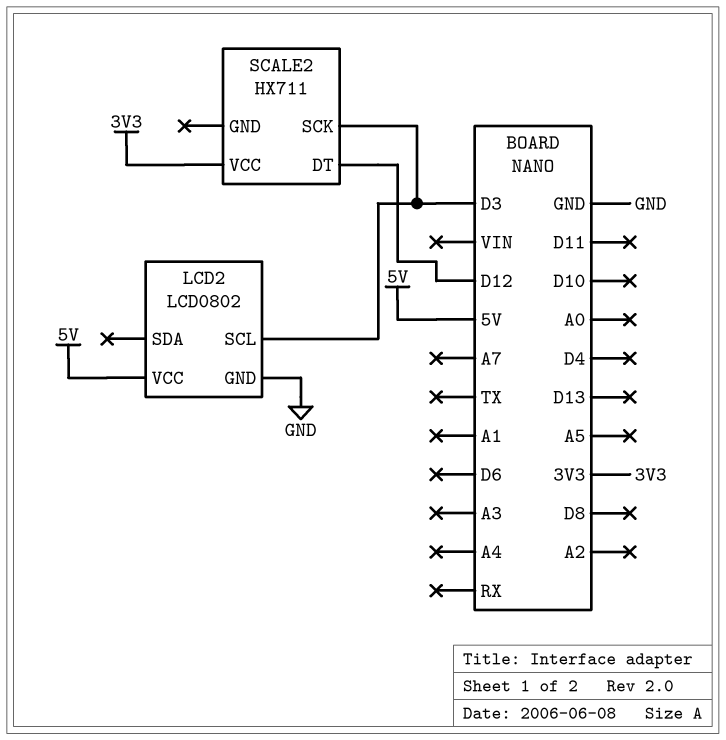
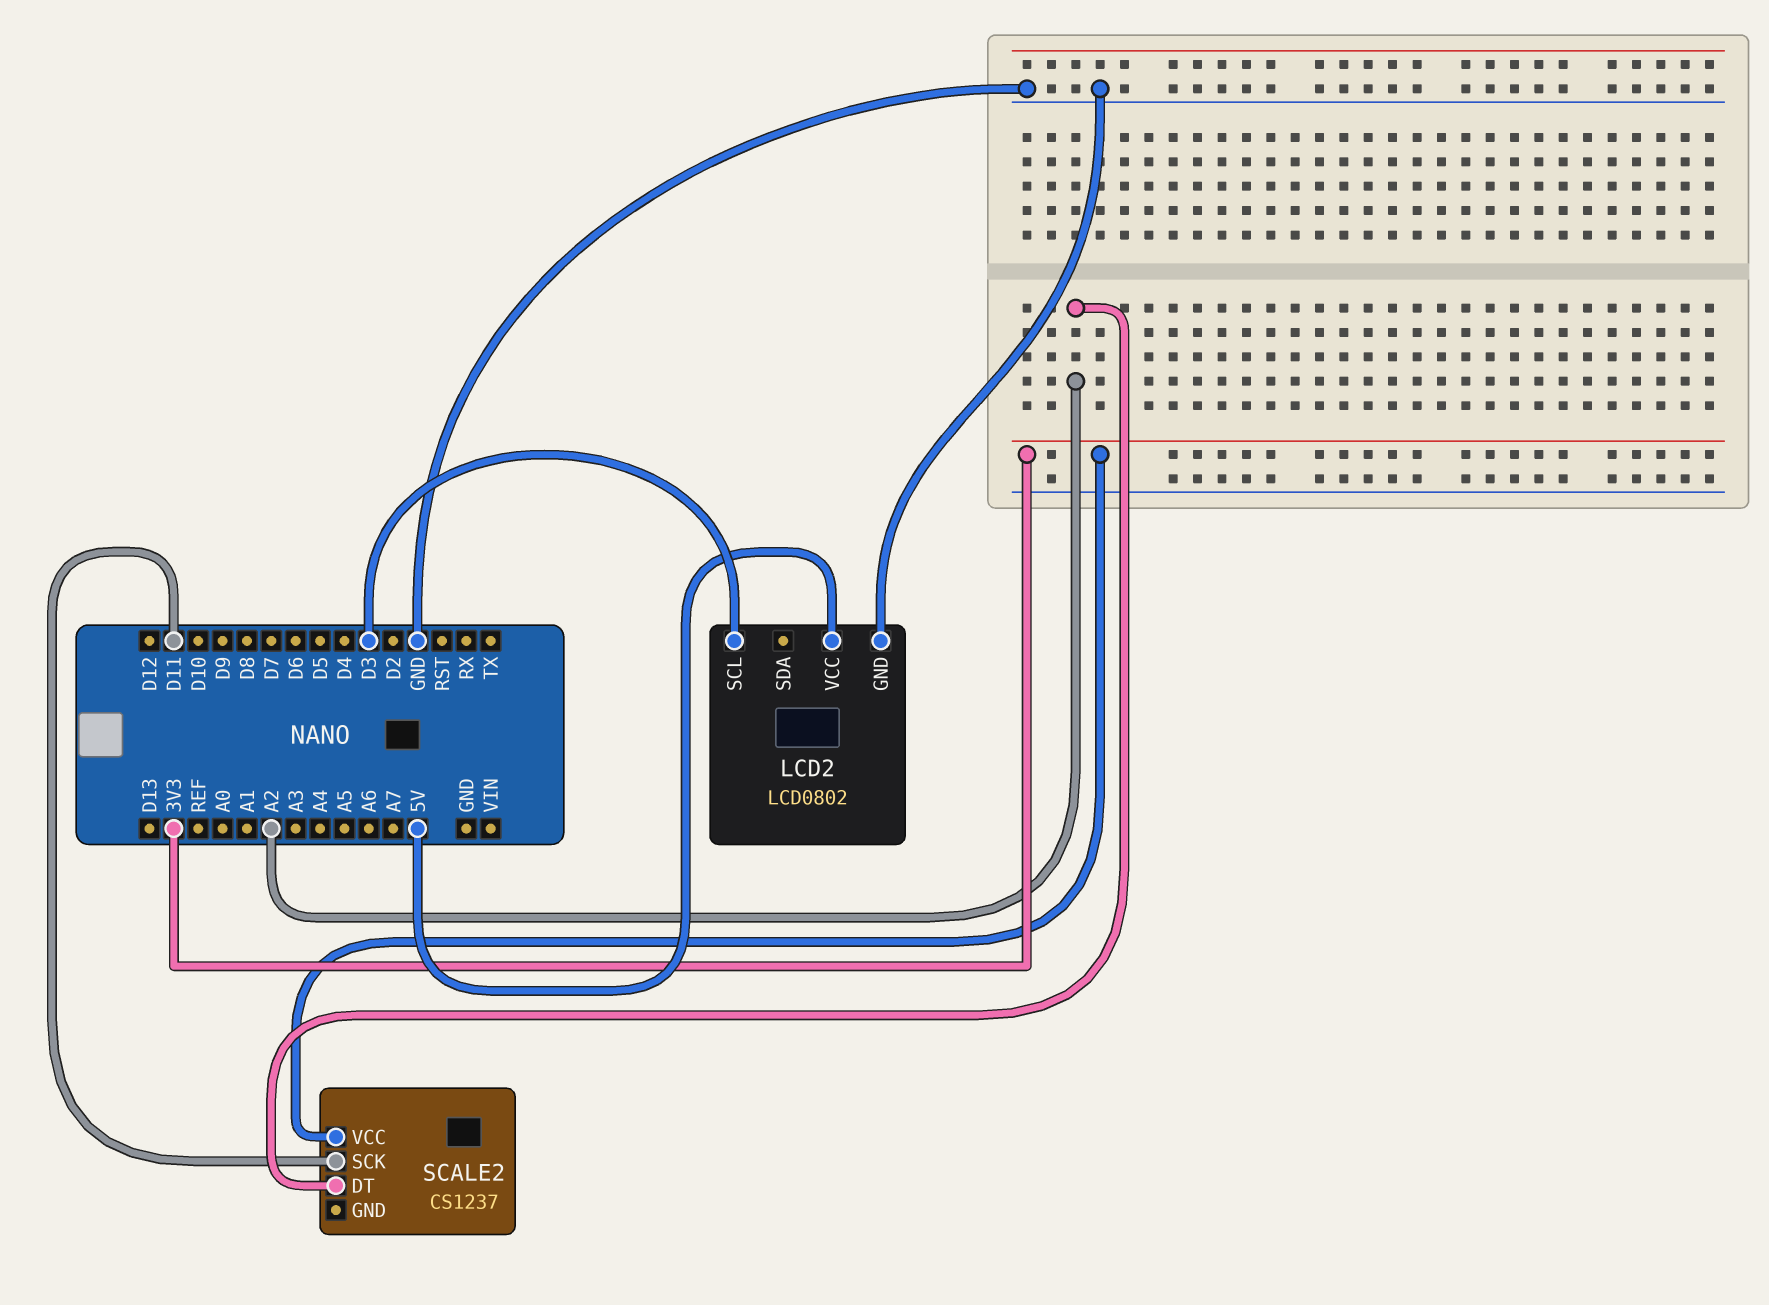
SCALE2: HX711 -> CS1237
SCALE2 pin DT: D12 -> A2
SCALE2 pin SCK: D3 -> D11

